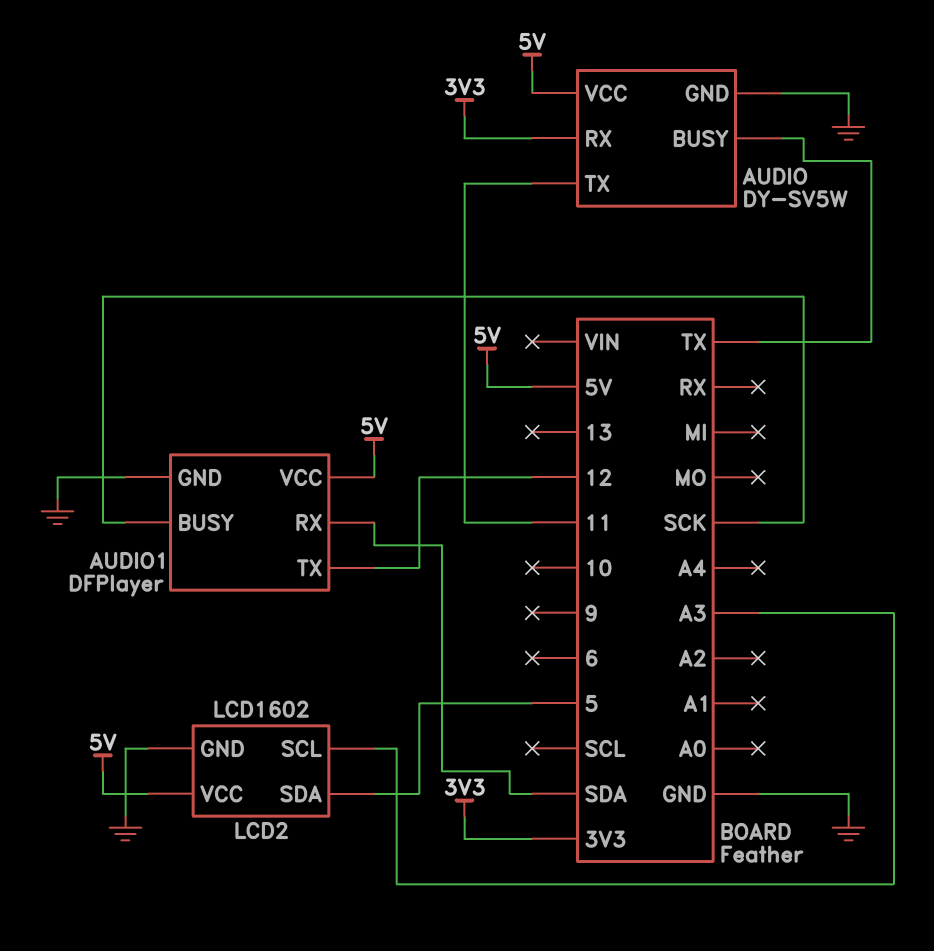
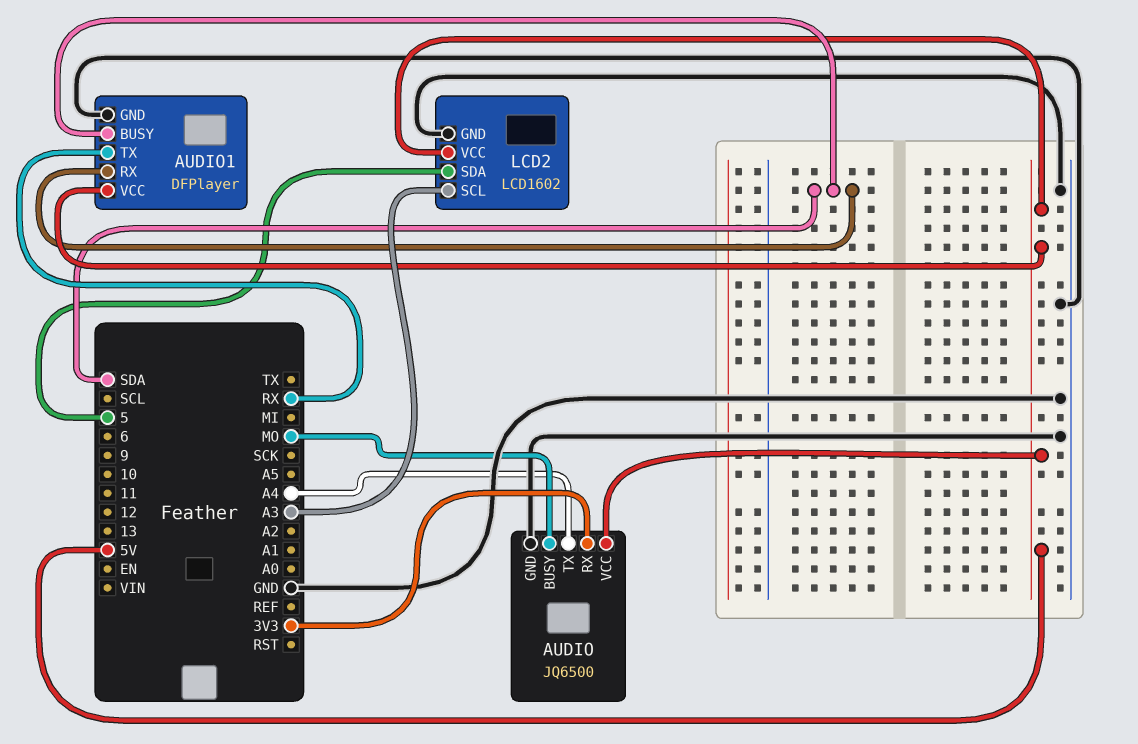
AUDIO: DY-SV5W -> JQ6500
AUDIO pin BUSY: TX -> MO
AUDIO pin TX: 11 -> A4
AUDIO1 pin BUSY: SCK -> SDA
AUDIO1 pin TX: 12 -> RX

